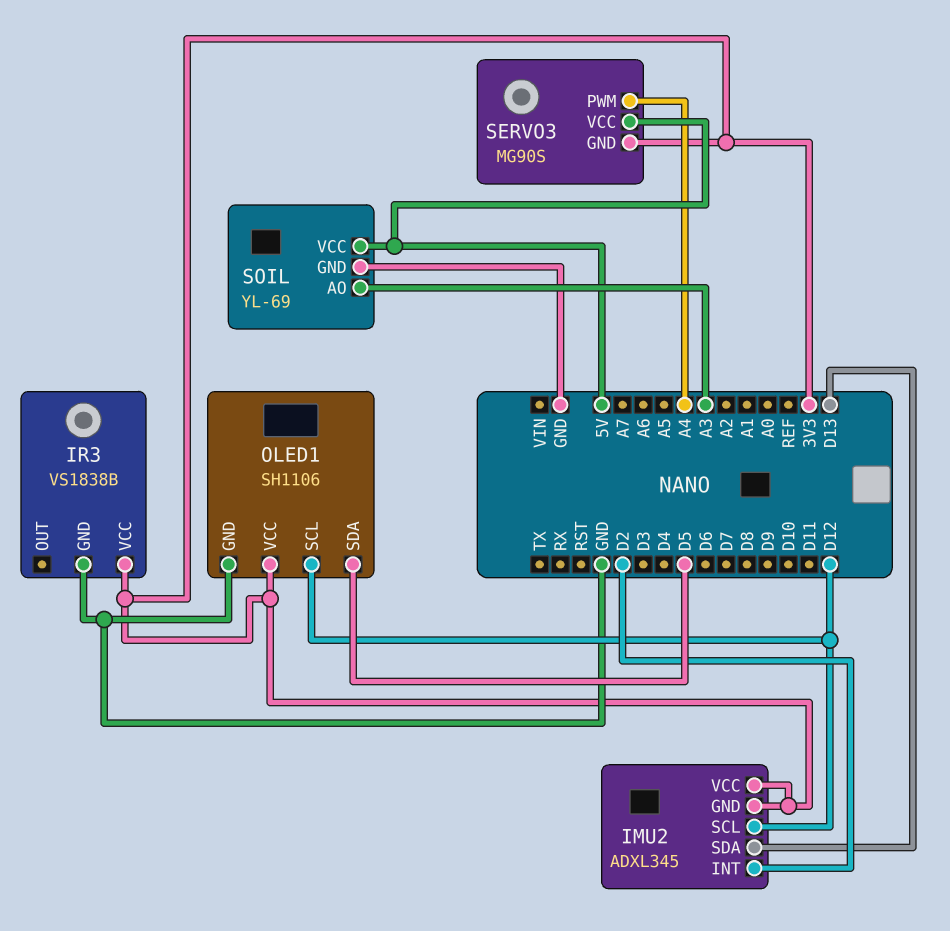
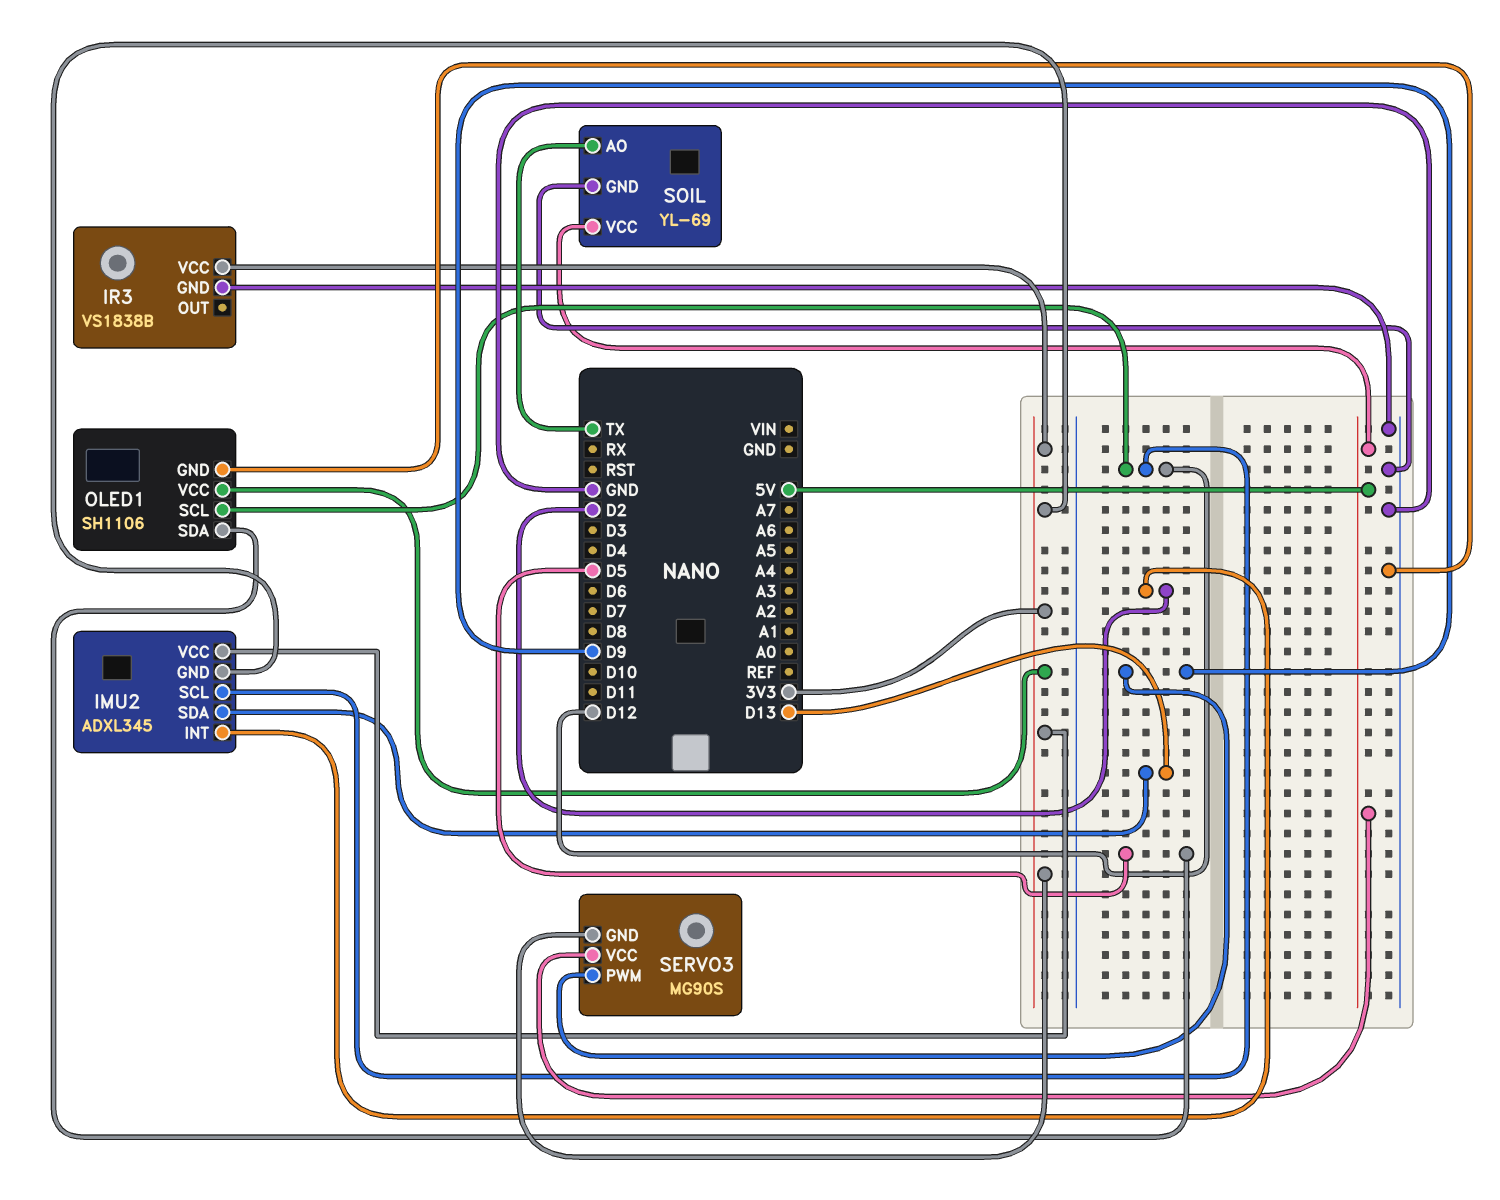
SERVO3 pin PWM: A4 -> D9
SOIL pin AO: A3 -> TX

